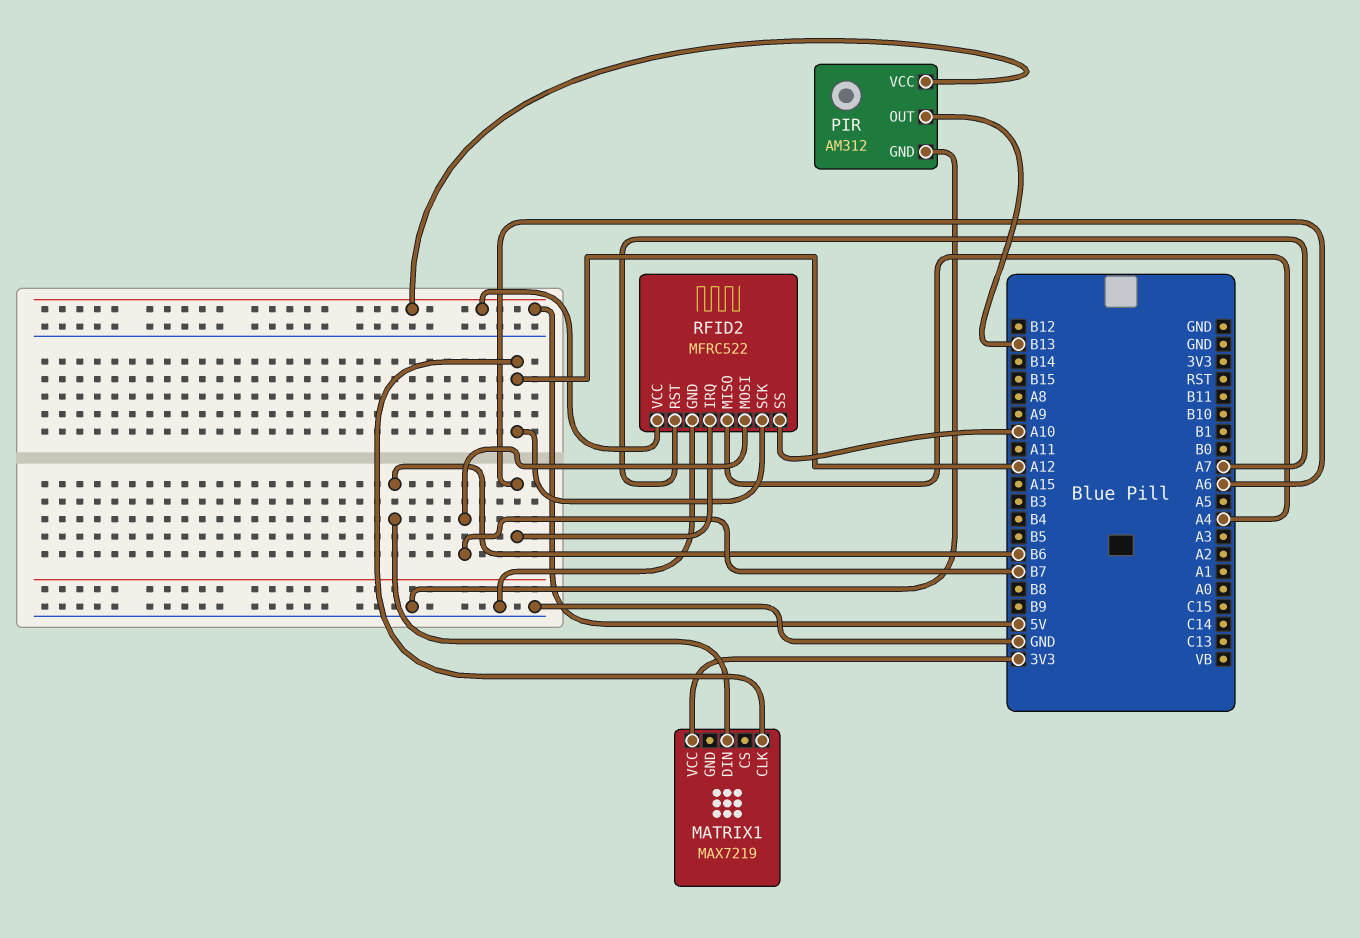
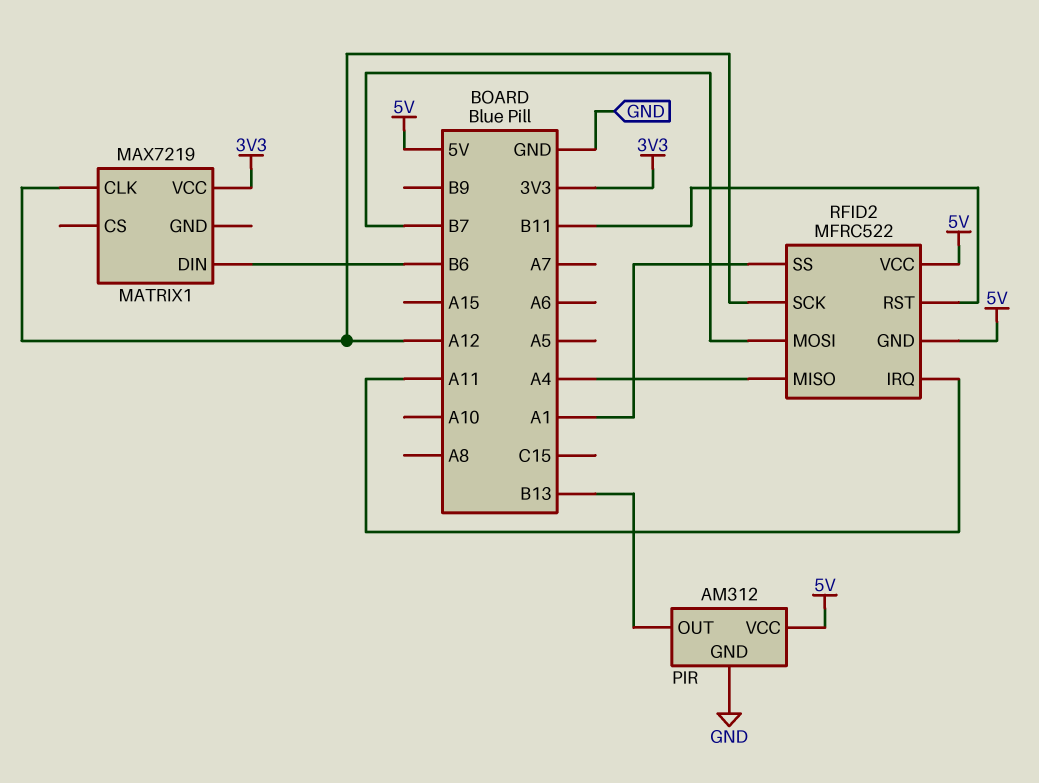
RFID2 pin GND: GND -> 5V
RFID2 pin IRQ: A6 -> A11
RFID2 pin RST: A7 -> B11
RFID2 pin SS: A10 -> A1

